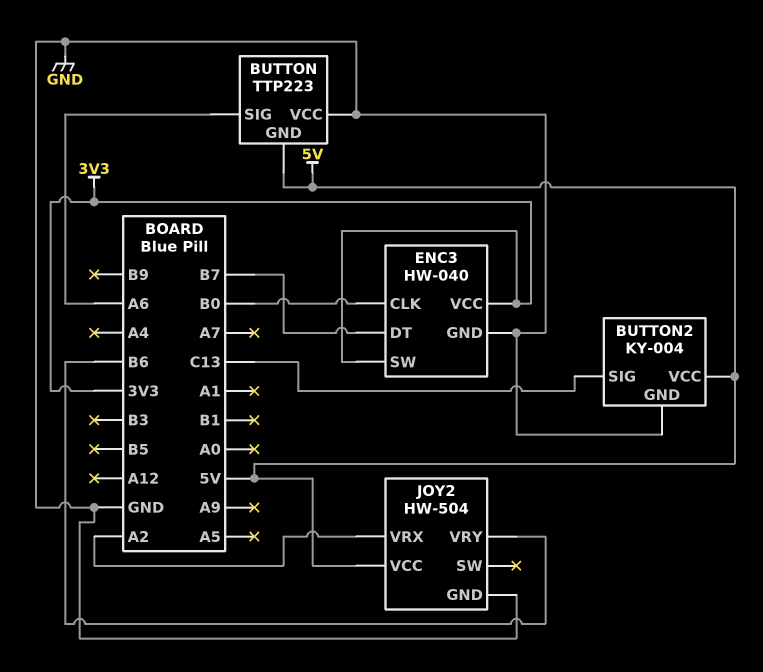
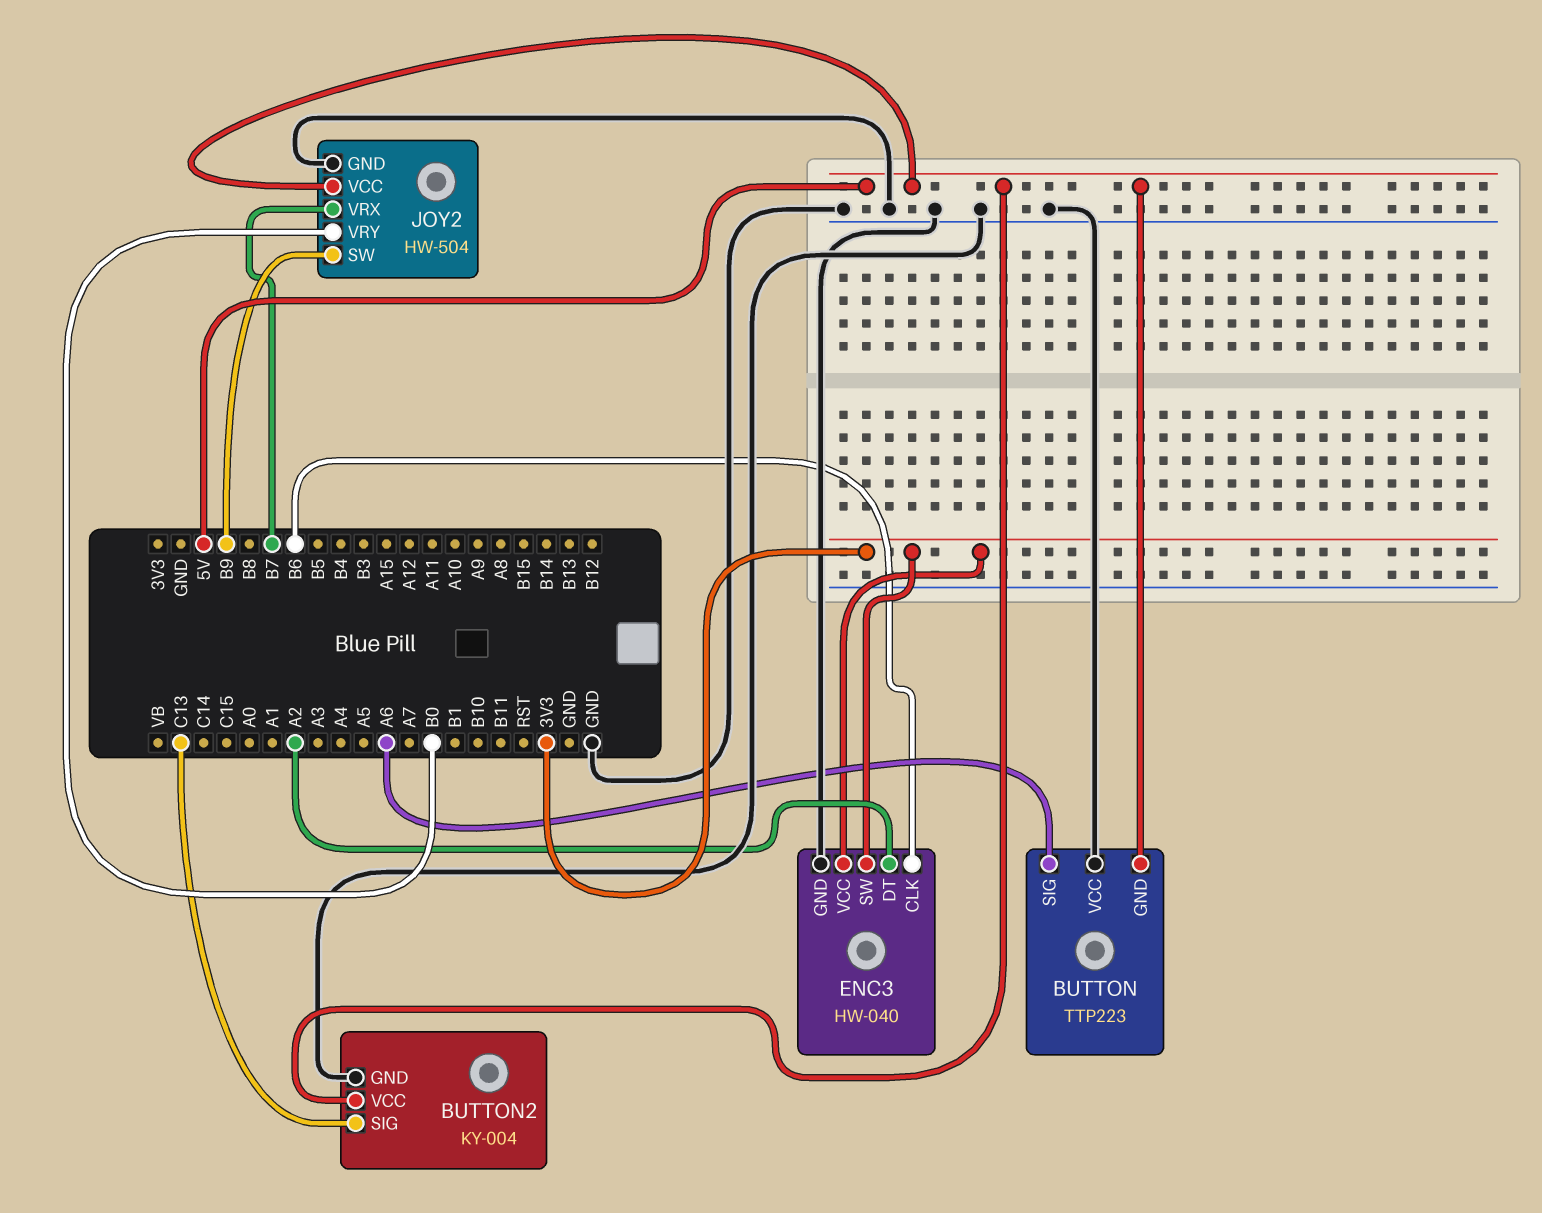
ENC3 pin CLK: B0 -> B6
ENC3 pin DT: B7 -> A2
JOY2 pin SW: none -> B9
JOY2 pin VRX: A2 -> B7
JOY2 pin VRY: B6 -> B0

